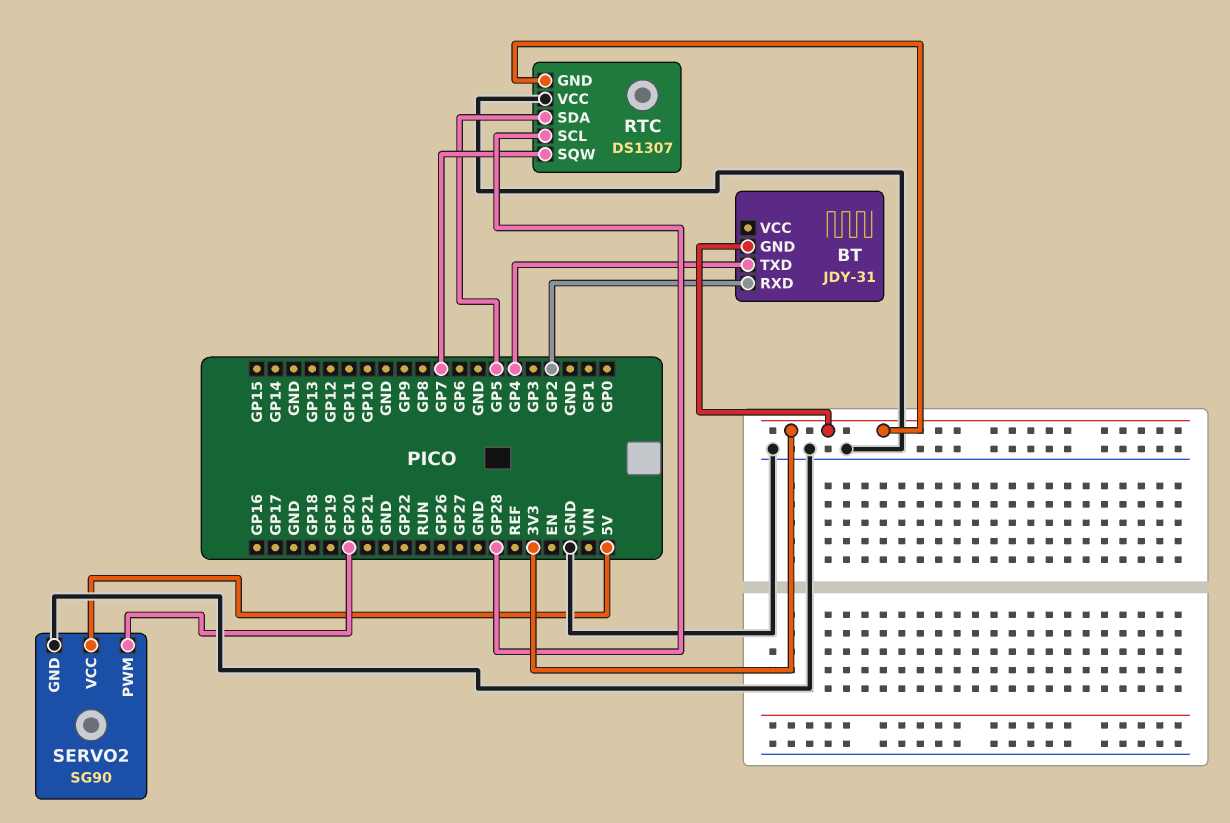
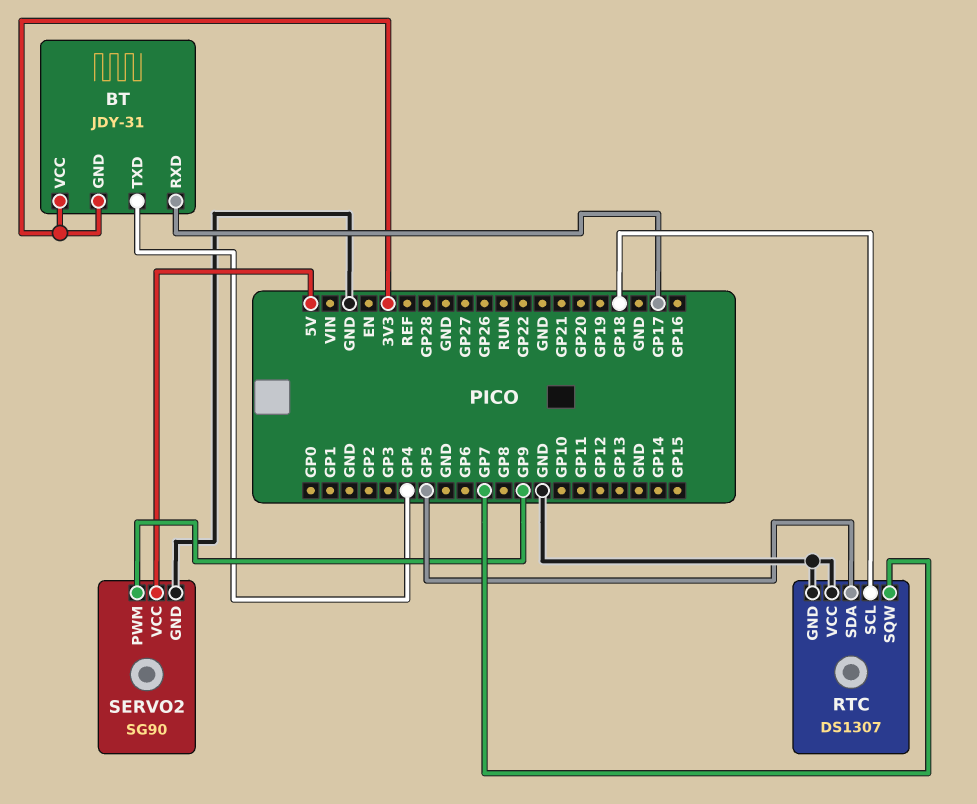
BT pin RXD: GP2 -> GP17
BT pin VCC: none -> 3V3
RTC pin GND: 3V3 -> GND
RTC pin SCL: GP28 -> GP18
SERVO2 pin PWM: GP20 -> GP9

